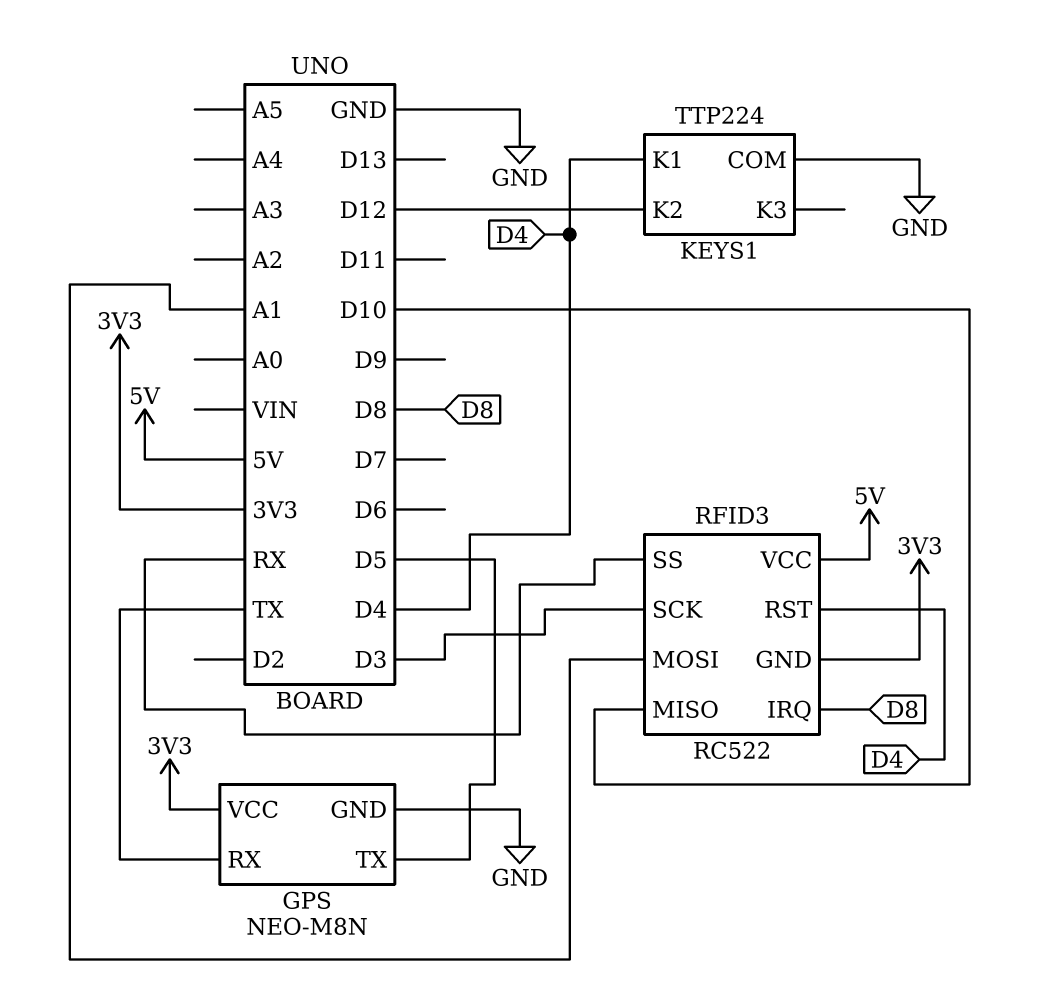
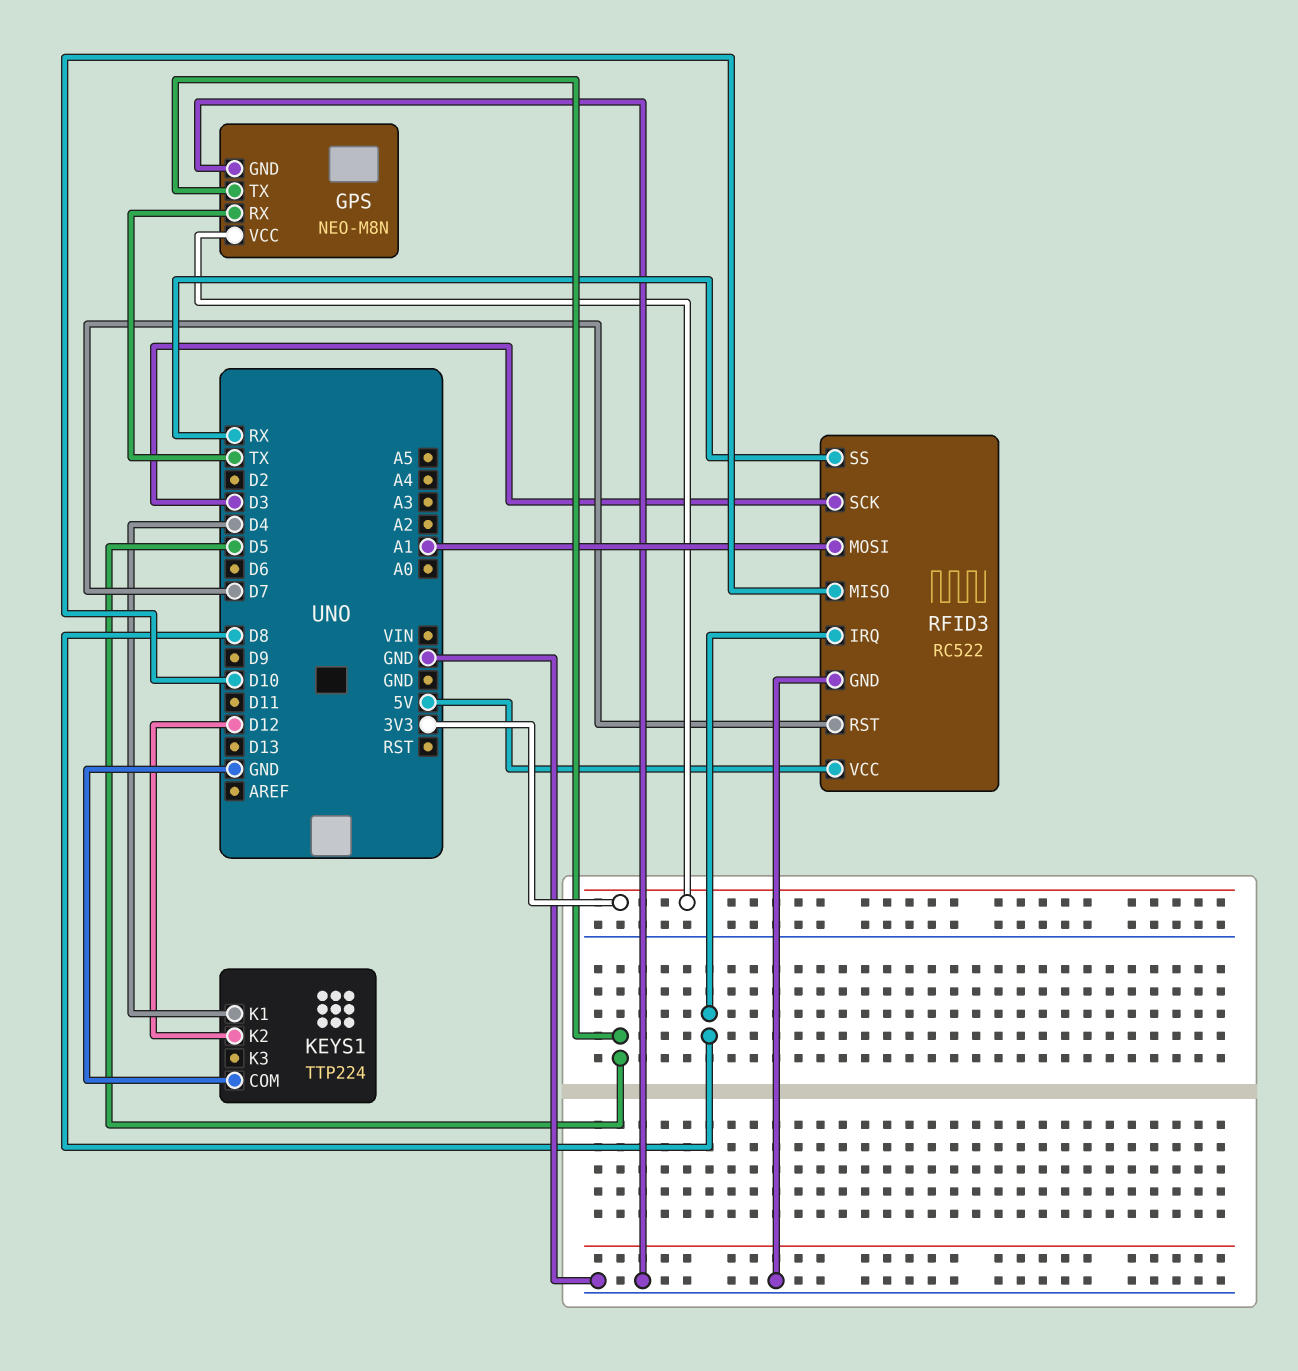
RFID3 pin GND: 3V3 -> GND
RFID3 pin RST: D4 -> D7

